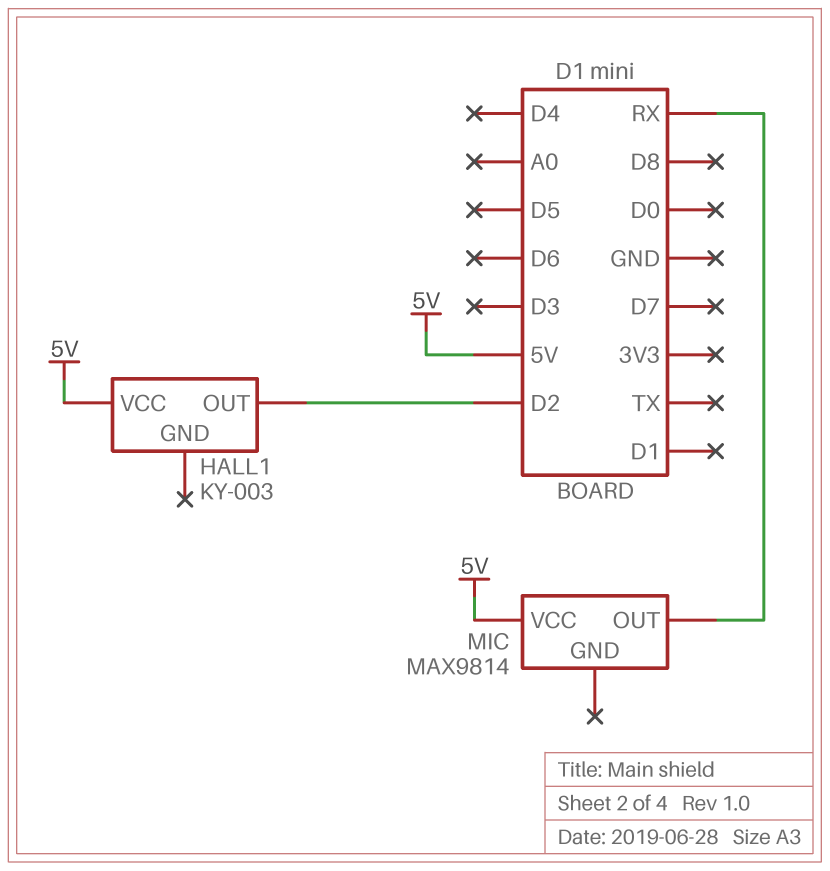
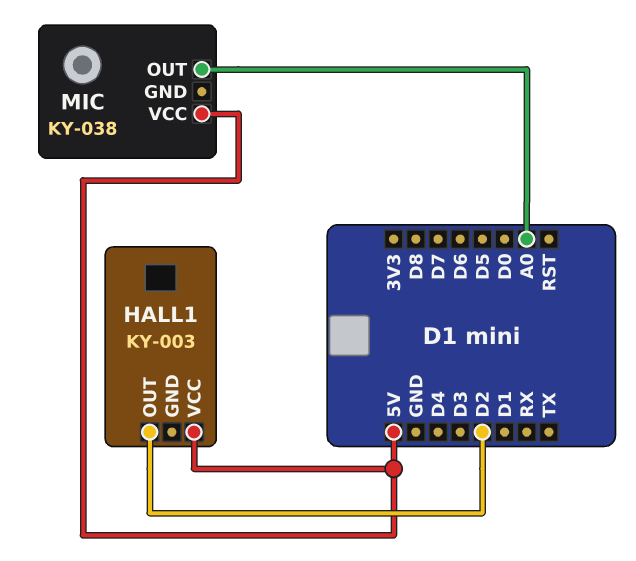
MIC: MAX9814 -> KY-038
MIC pin OUT: RX -> A0

